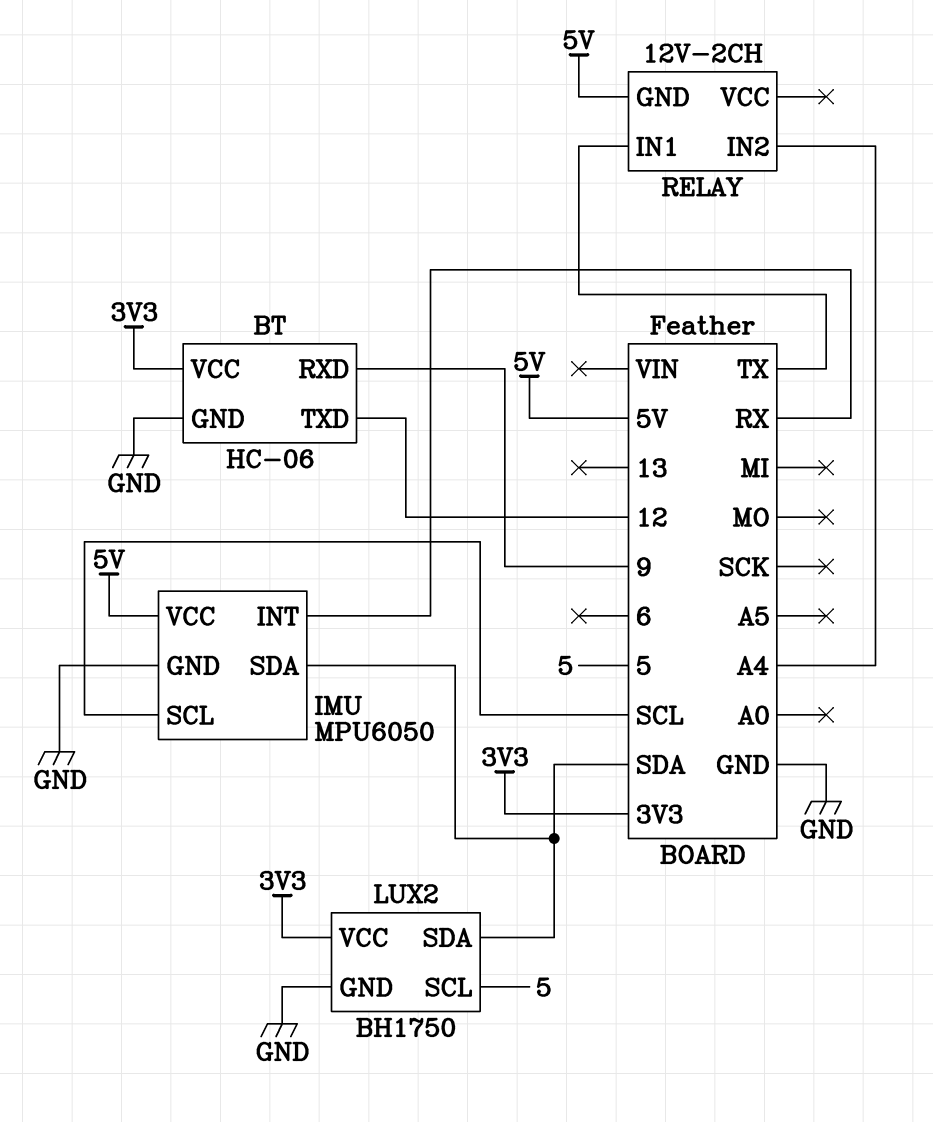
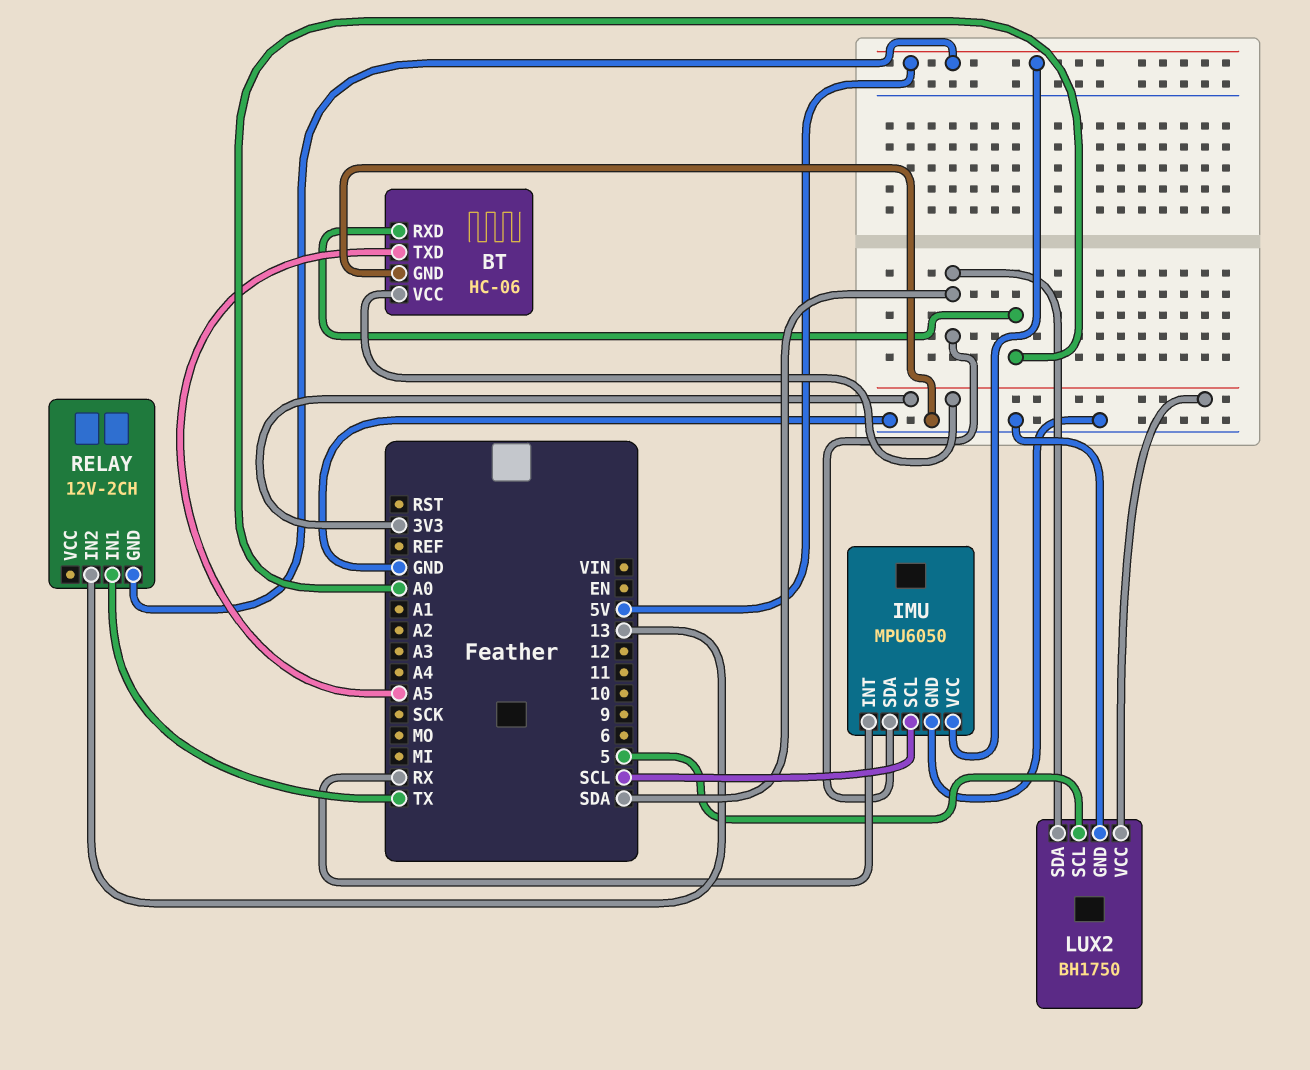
BT pin RXD: 9 -> A0
BT pin TXD: 12 -> A5
RELAY pin IN2: A4 -> 13

